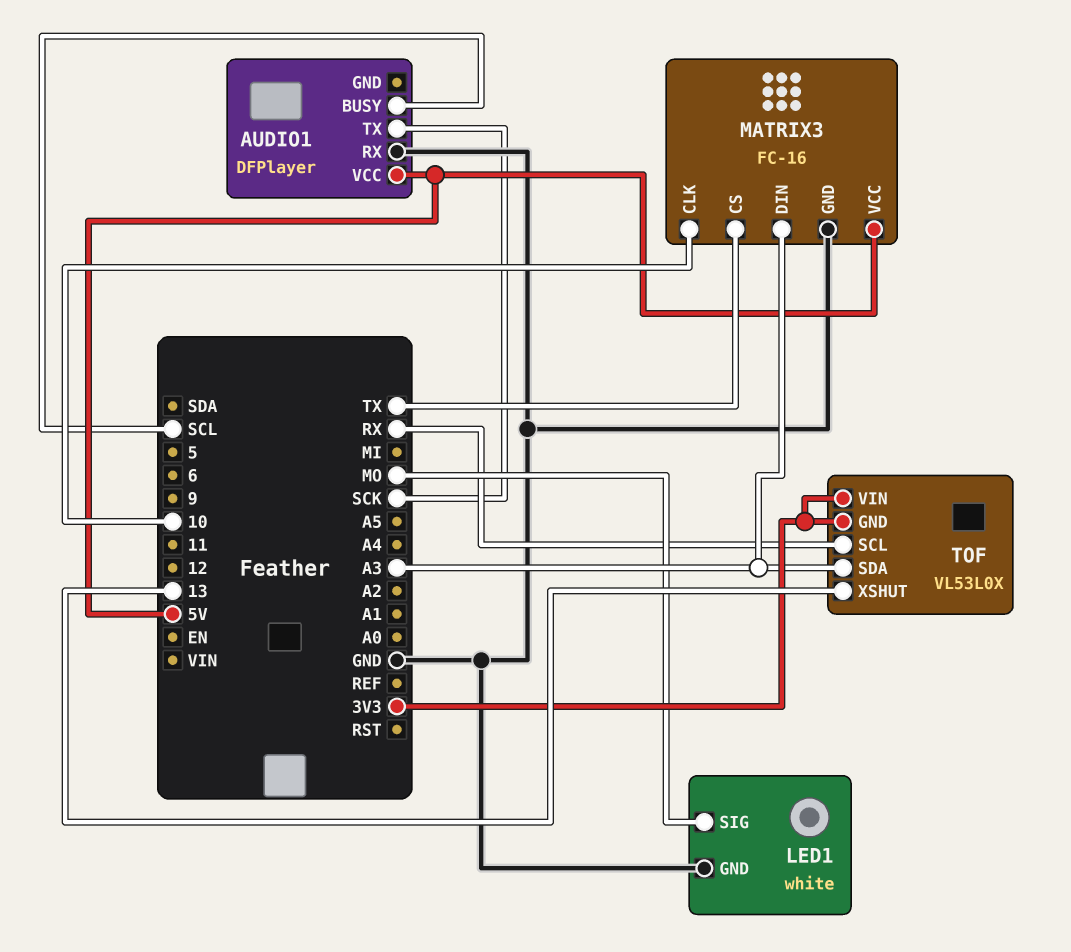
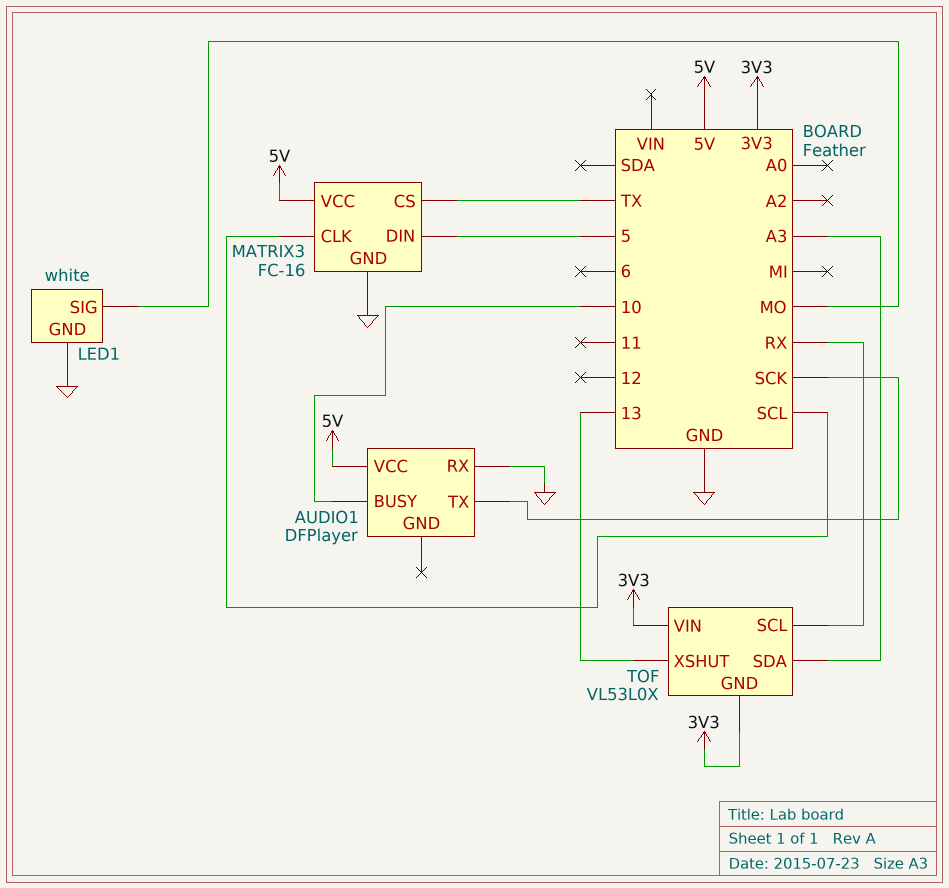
AUDIO1 pin BUSY: SCL -> 10
MATRIX3 pin CLK: 10 -> SCL
MATRIX3 pin DIN: A3 -> 5

